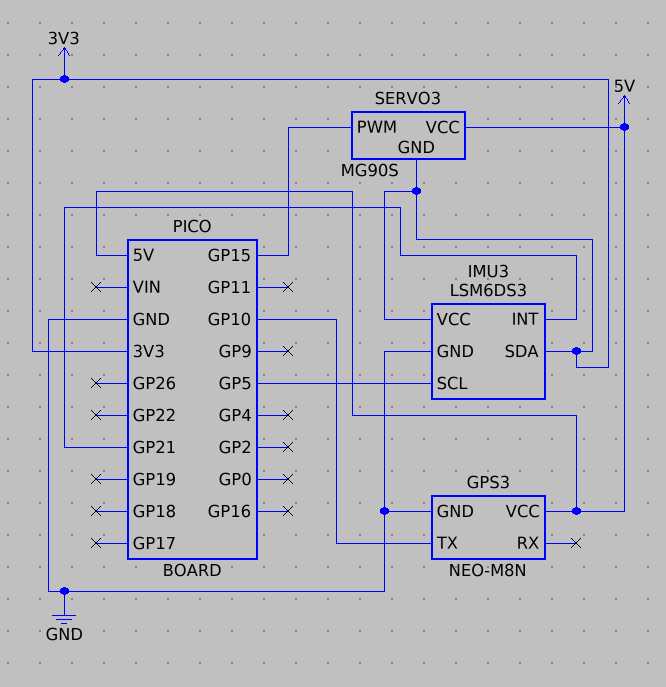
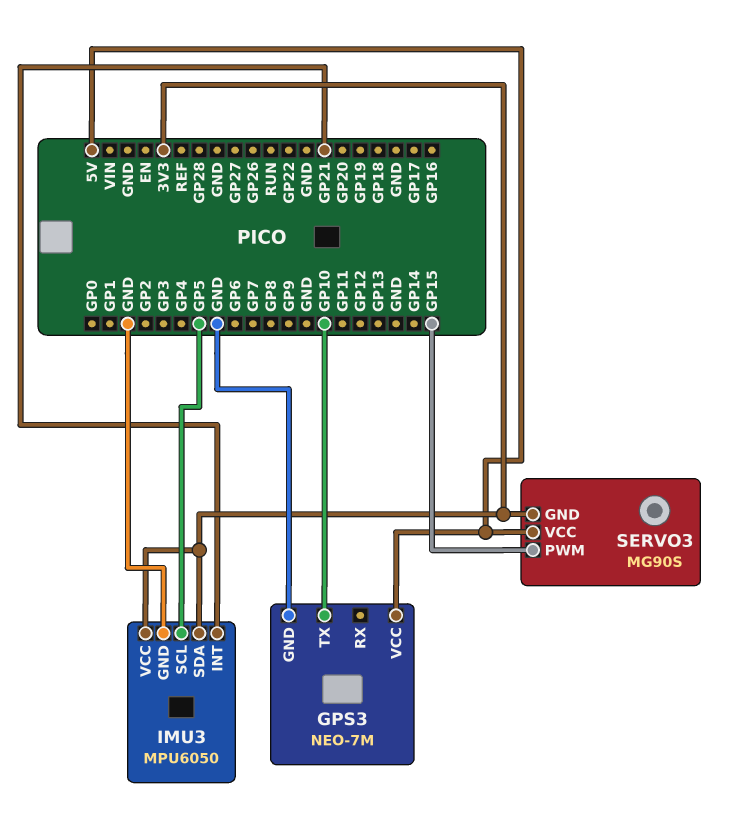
GPS3: NEO-M8N -> NEO-7M
IMU3: LSM6DS3 -> MPU6050

